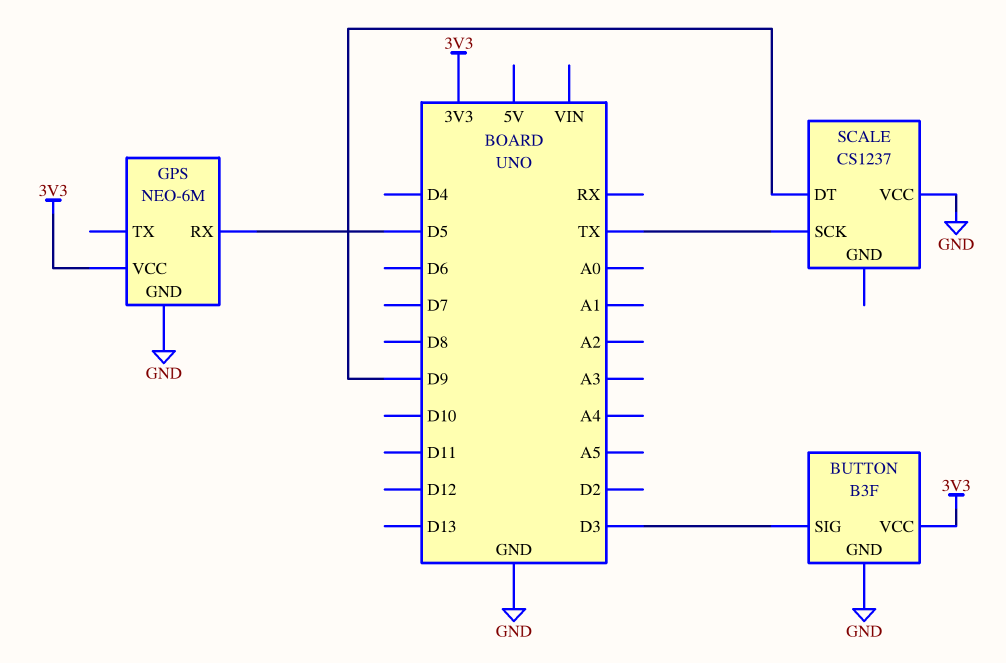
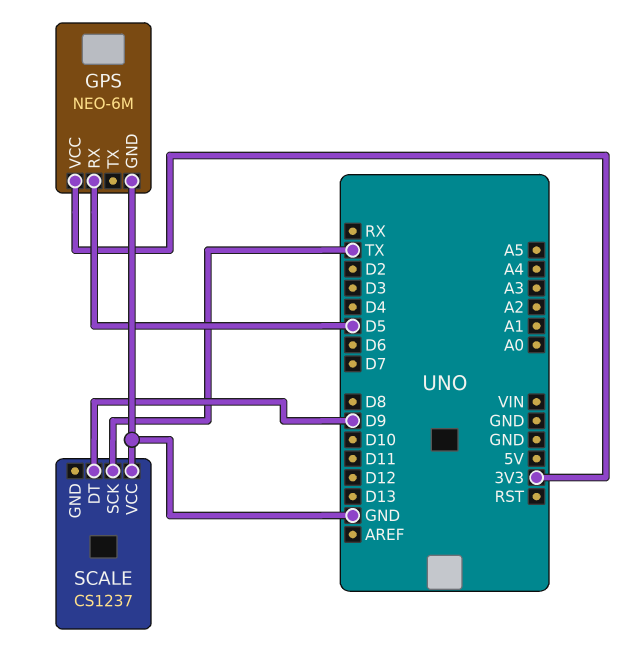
BUTTON: B3F -> none
BUTTON pin GND: GND -> none
BUTTON pin SIG: D3 -> none
BUTTON pin VCC: 3V3 -> none

